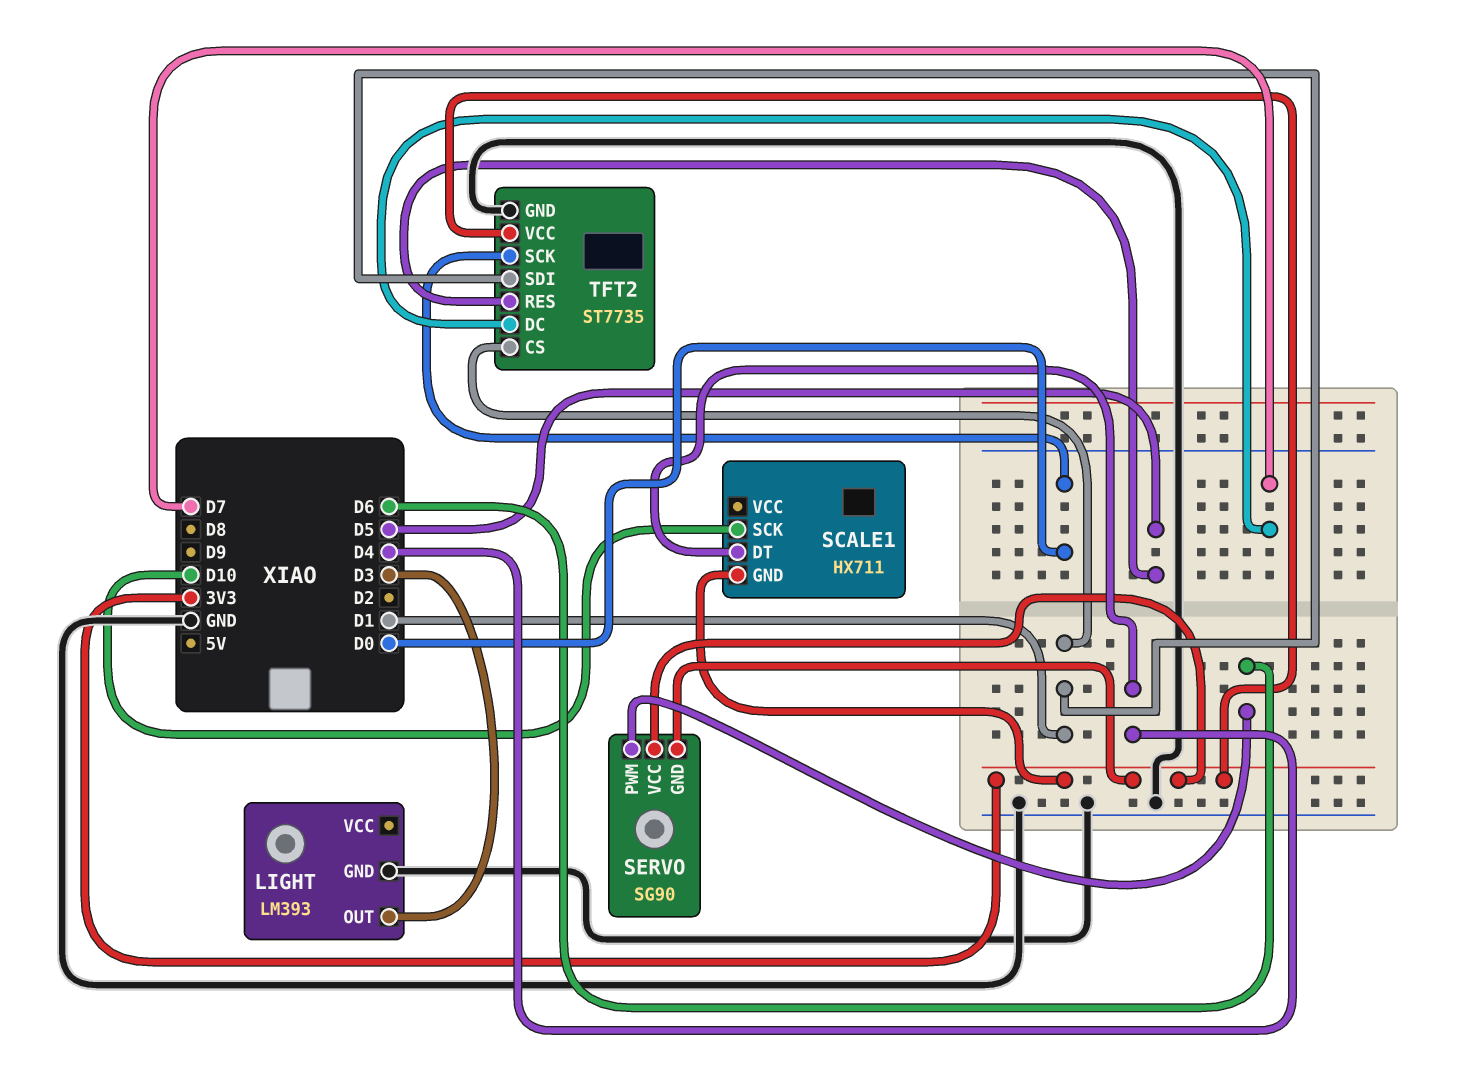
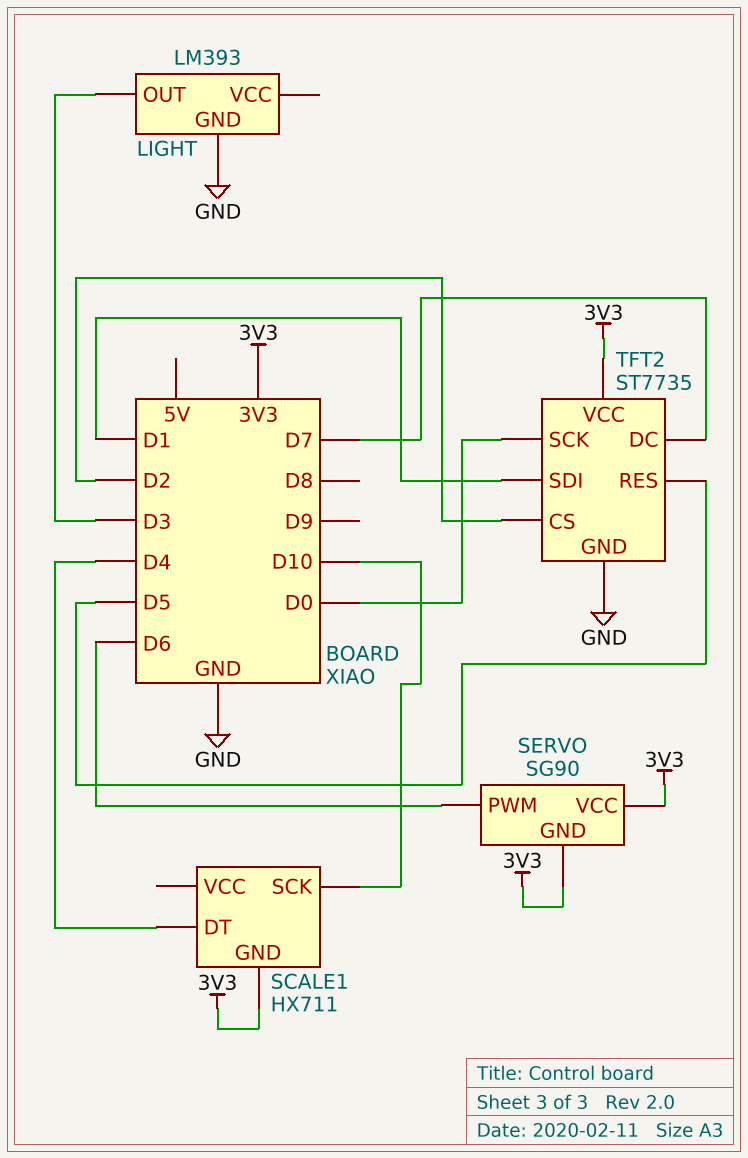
TFT2 pin CS: D1 -> D2

